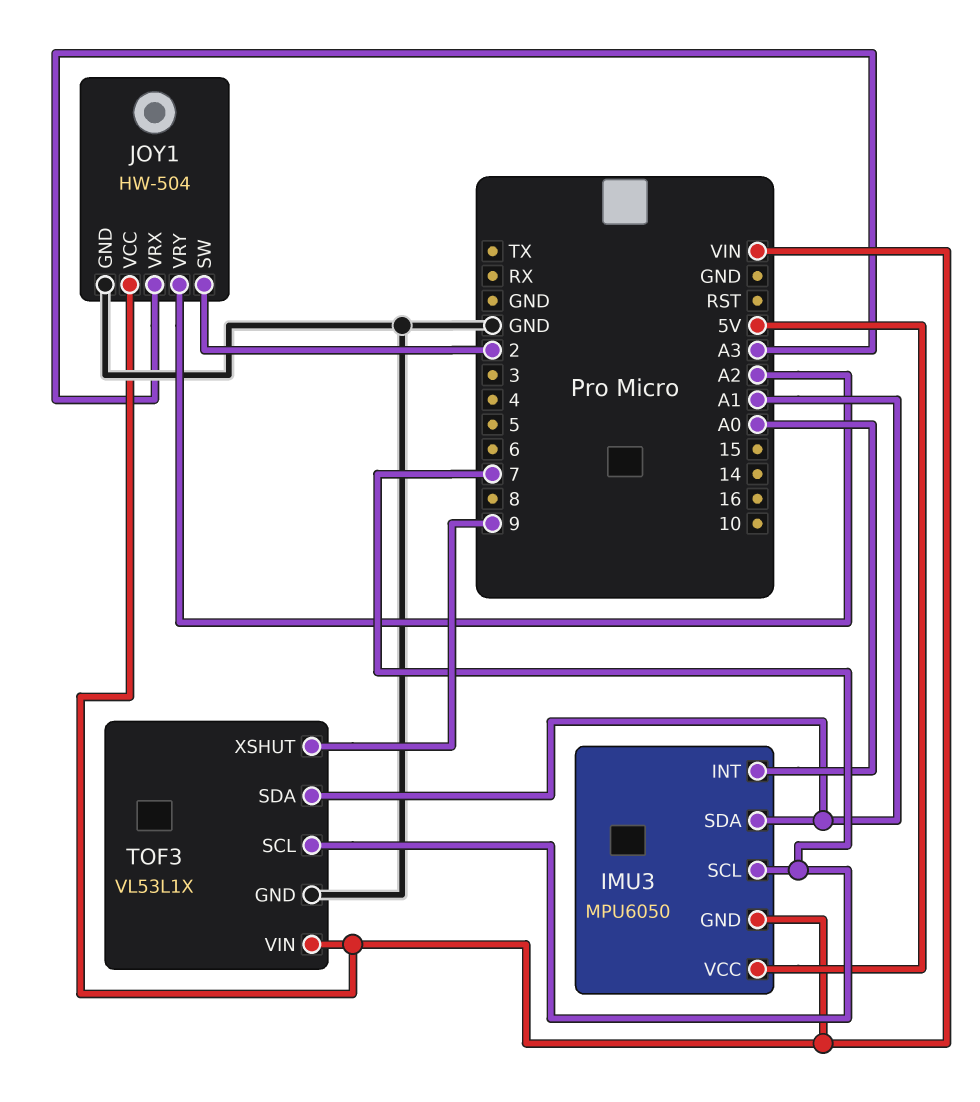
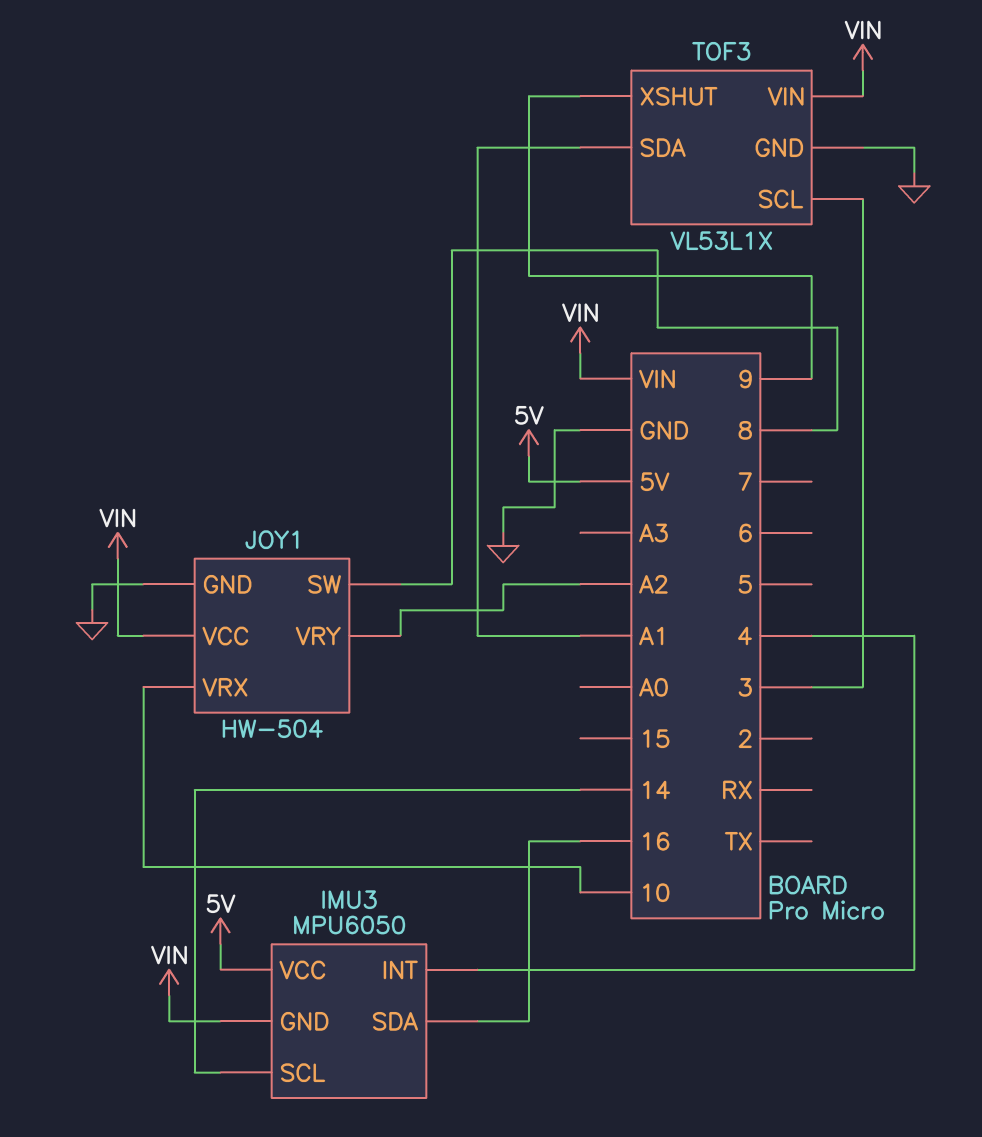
IMU3 pin INT: A0 -> 4
IMU3 pin SCL: 7 -> 14
IMU3 pin SDA: A1 -> 16
JOY1 pin SW: 2 -> 8
JOY1 pin VRX: A3 -> 10
TOF3 pin SCL: 7 -> 3

